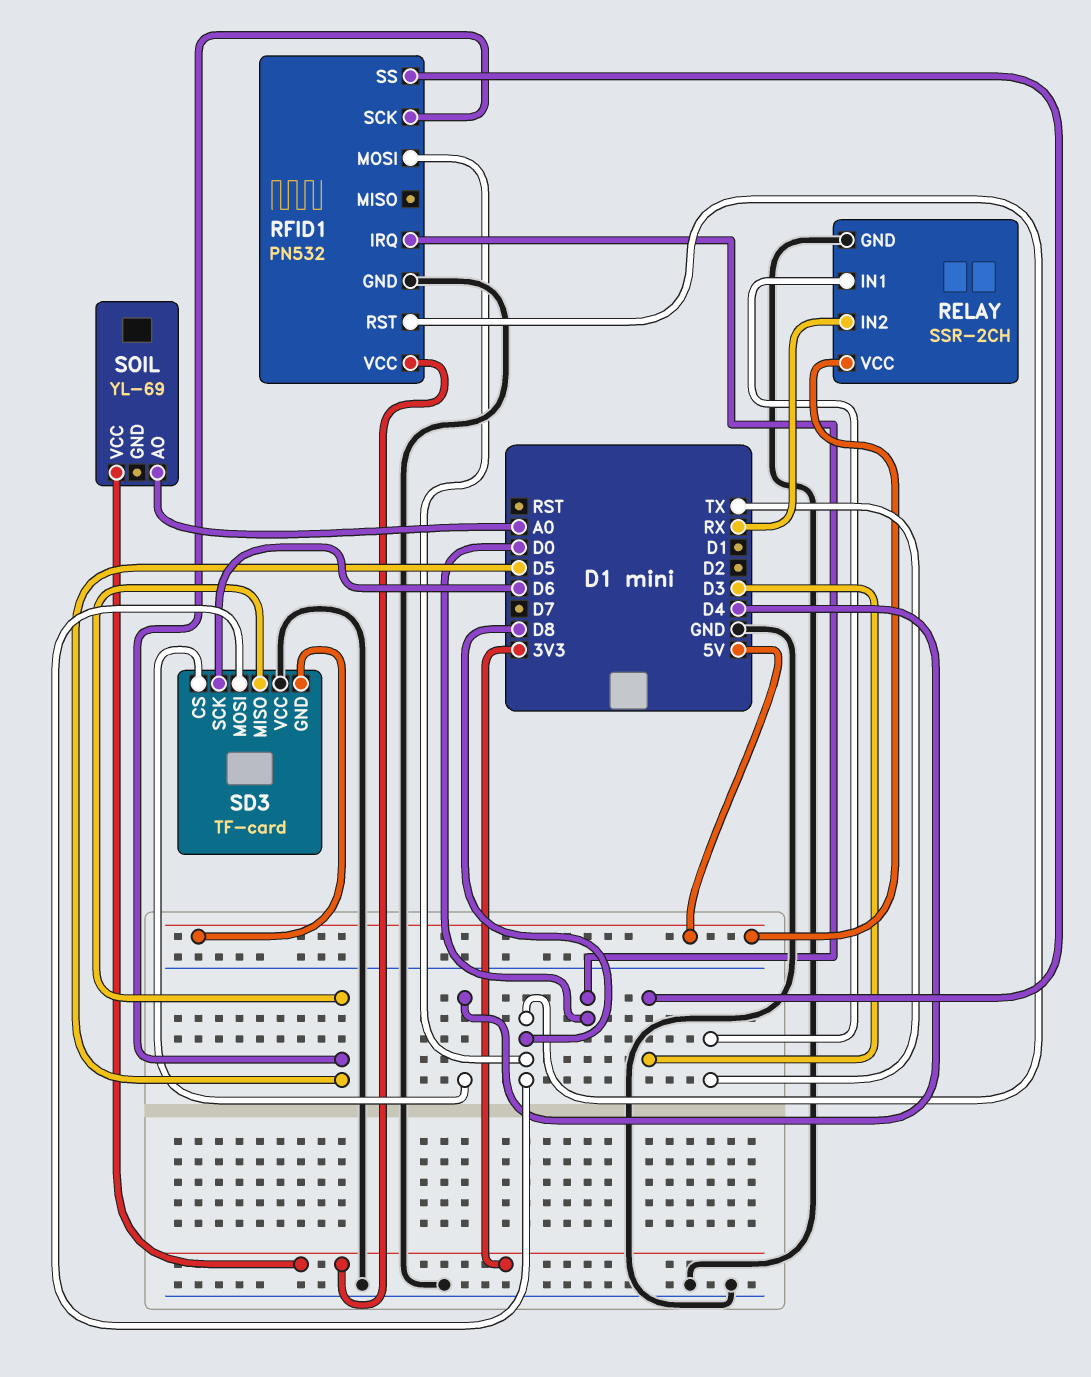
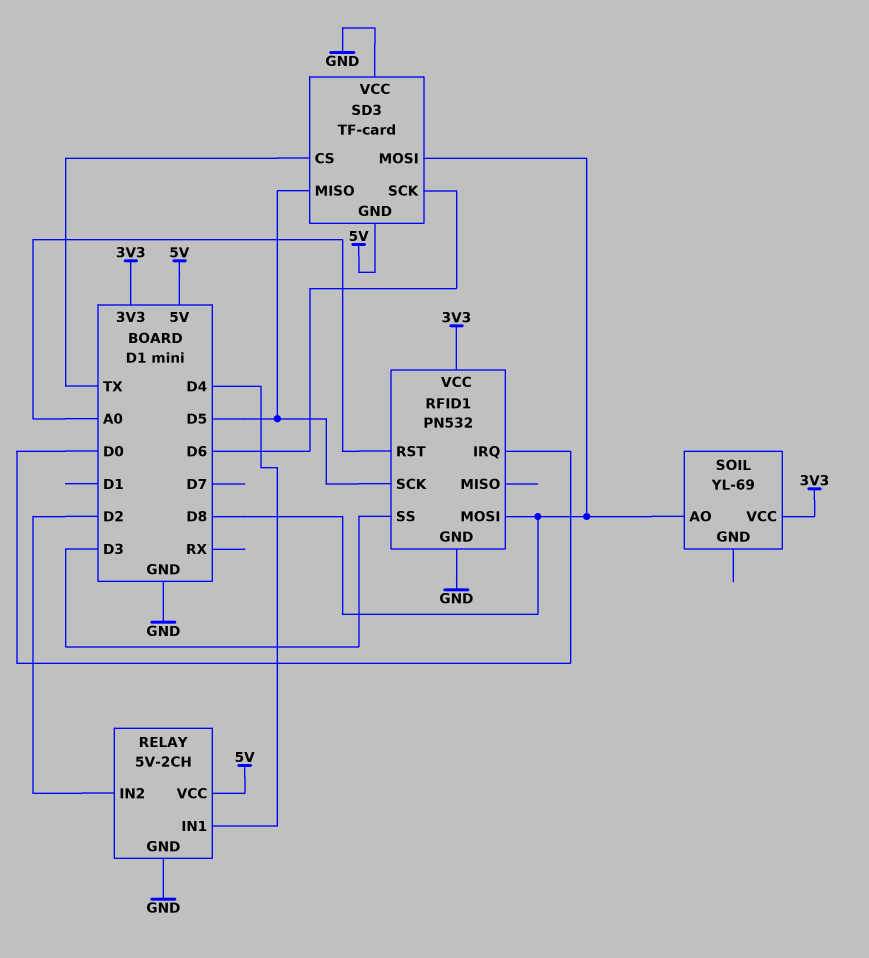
RELAY: SSR-2CH -> 5V-2CH
RELAY pin IN1: TX -> D4
RELAY pin IN2: RX -> D2
RFID1 pin RST: D8 -> A0
SD3 pin CS: D4 -> TX
SOIL pin AO: A0 -> D8

